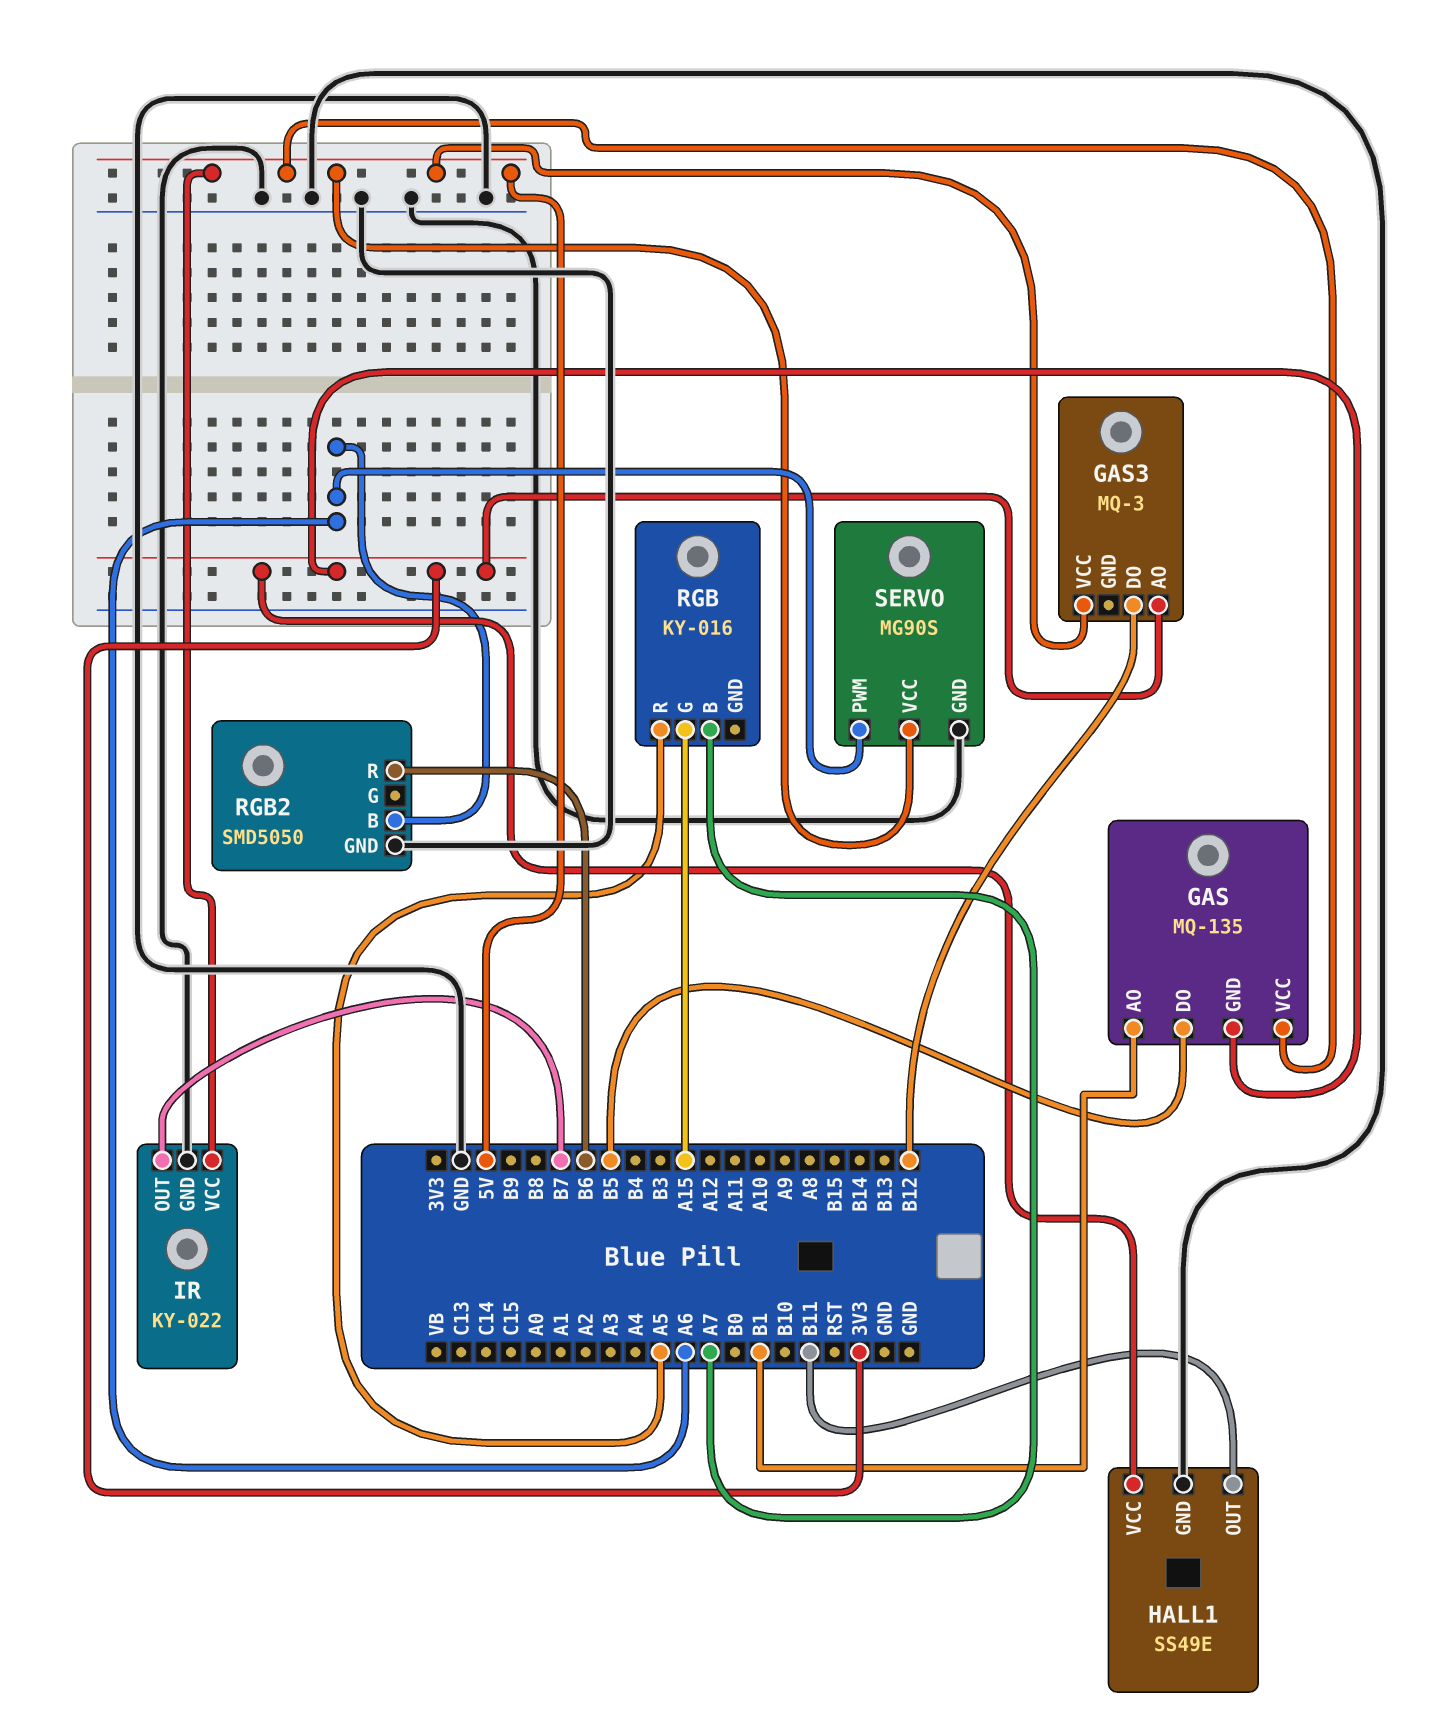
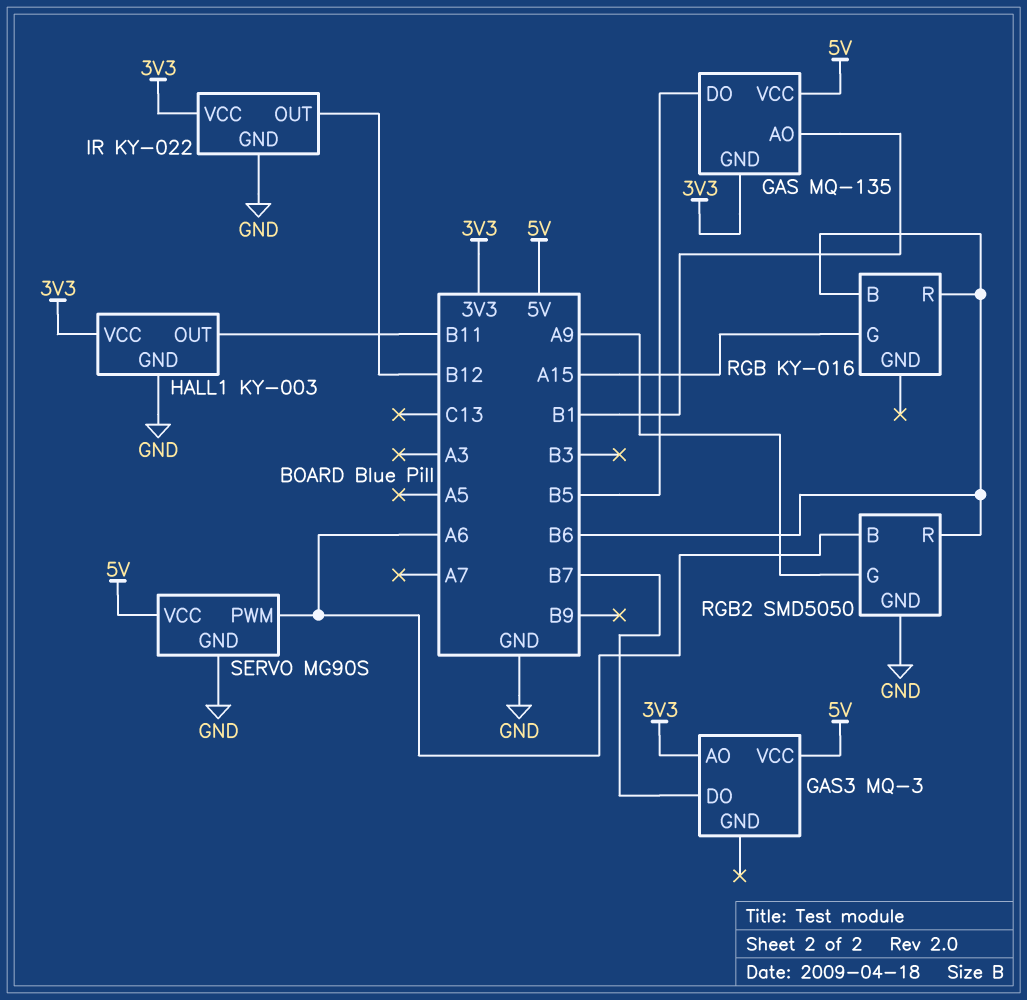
GAS3 pin DO: B12 -> B7
HALL1: SS49E -> KY-003
IR pin OUT: B7 -> B12
IR pin VCC: 5V -> 3V3
RGB pin B: A7 -> B6
RGB pin R: A5 -> B6
RGB2 pin G: none -> A9

